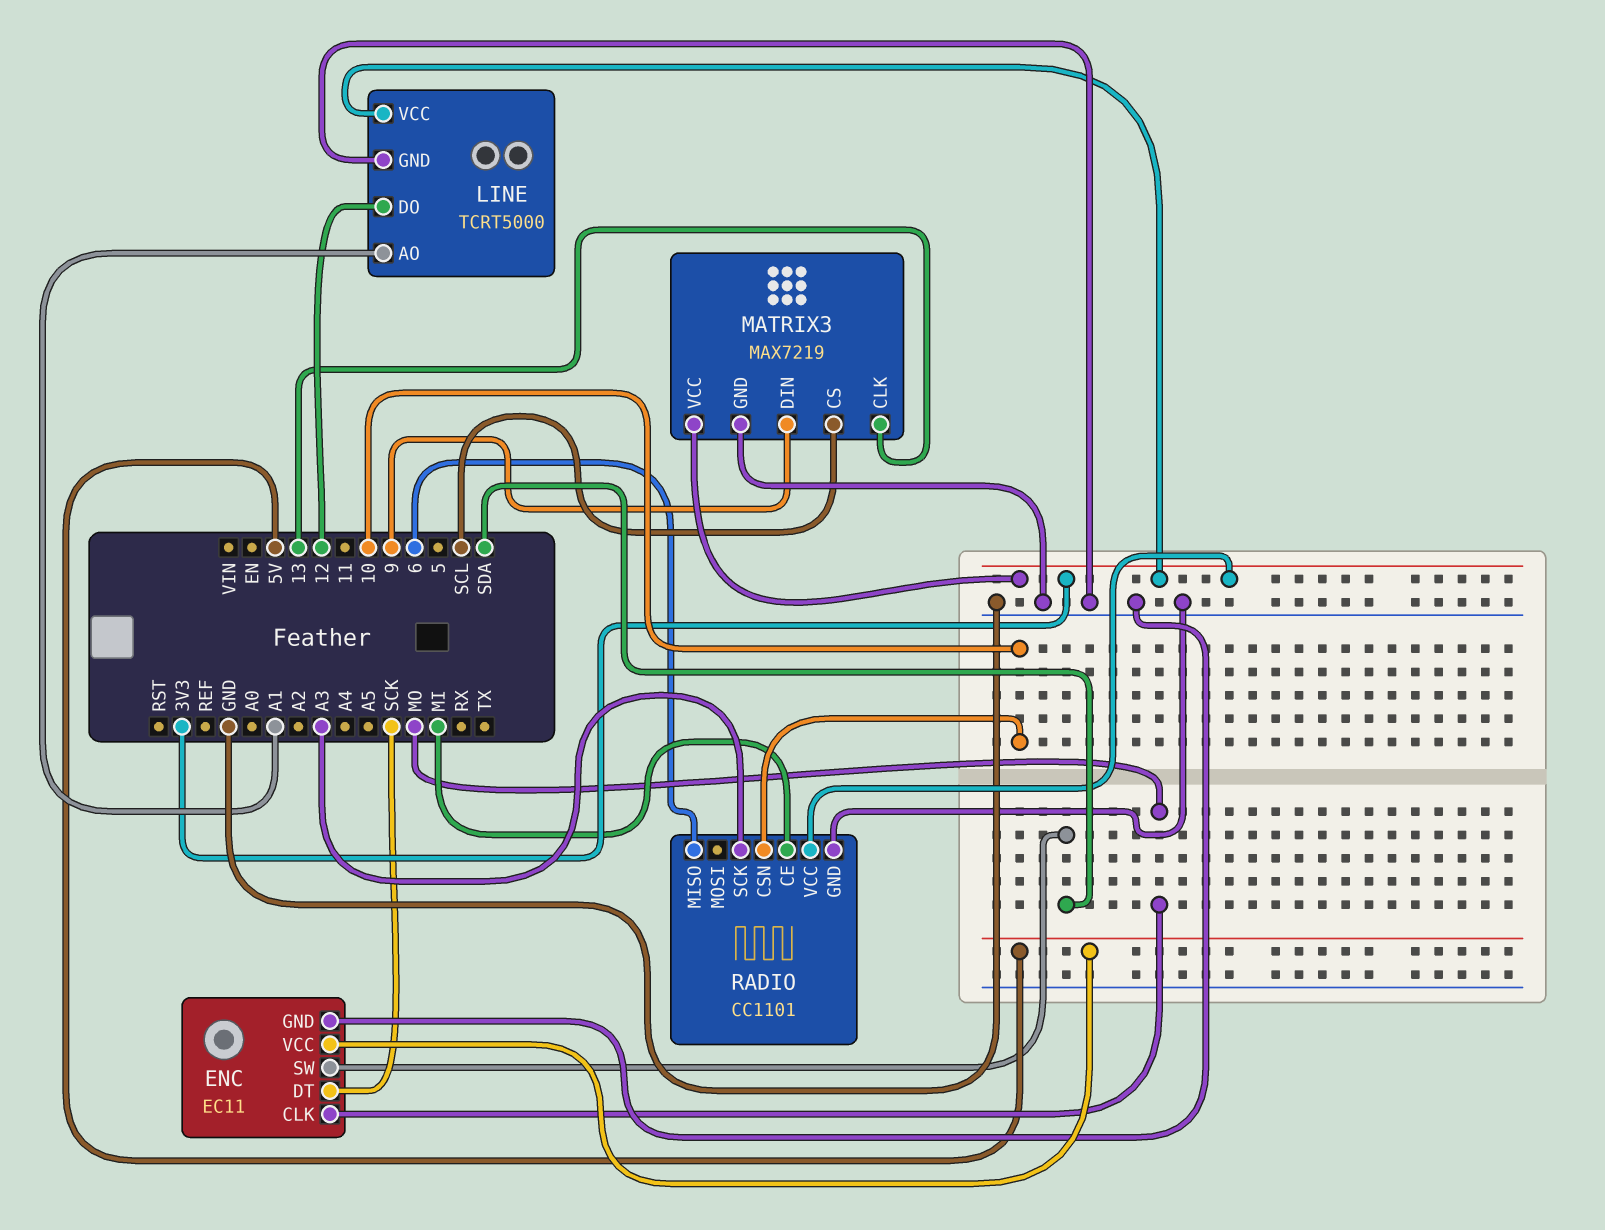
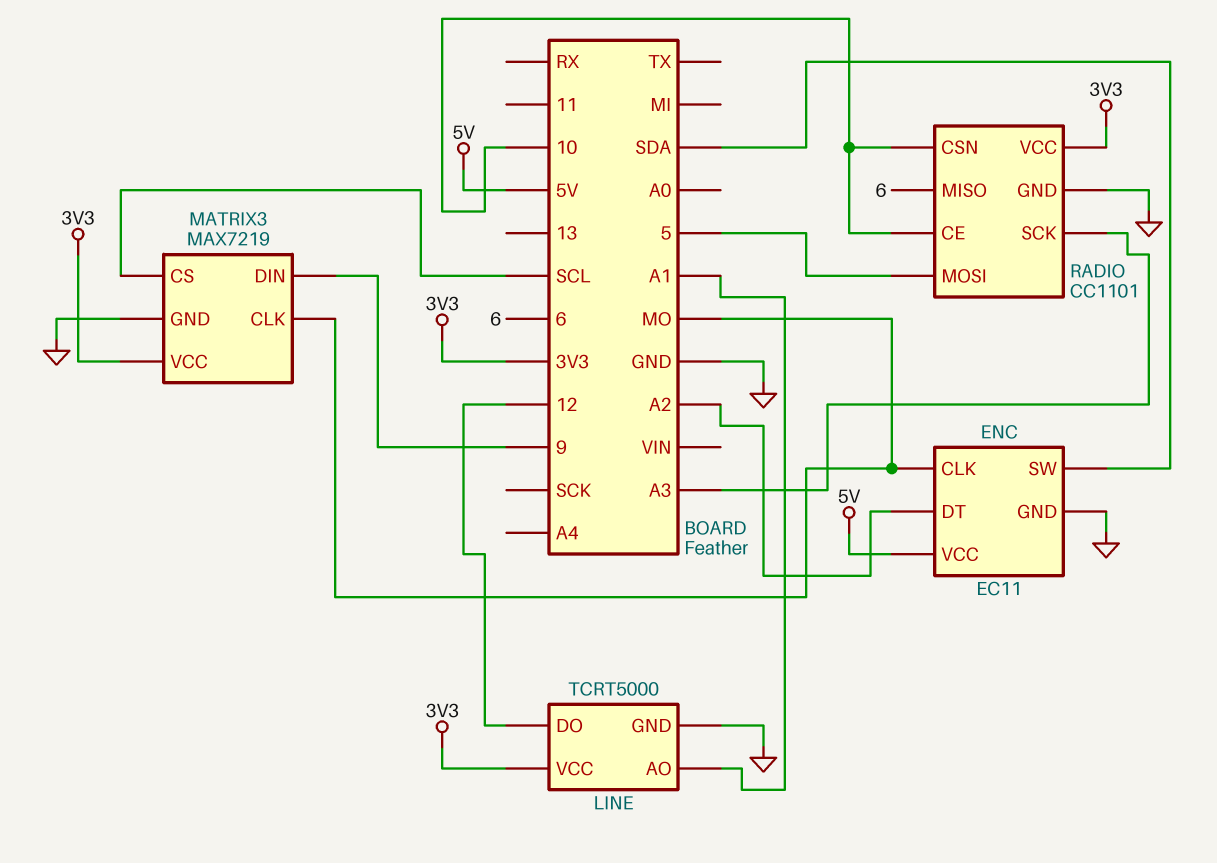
ENC pin DT: SCK -> A2
MATRIX3 pin CLK: 13 -> MO
RADIO pin CE: MI -> 10
RADIO pin MOSI: none -> 5

